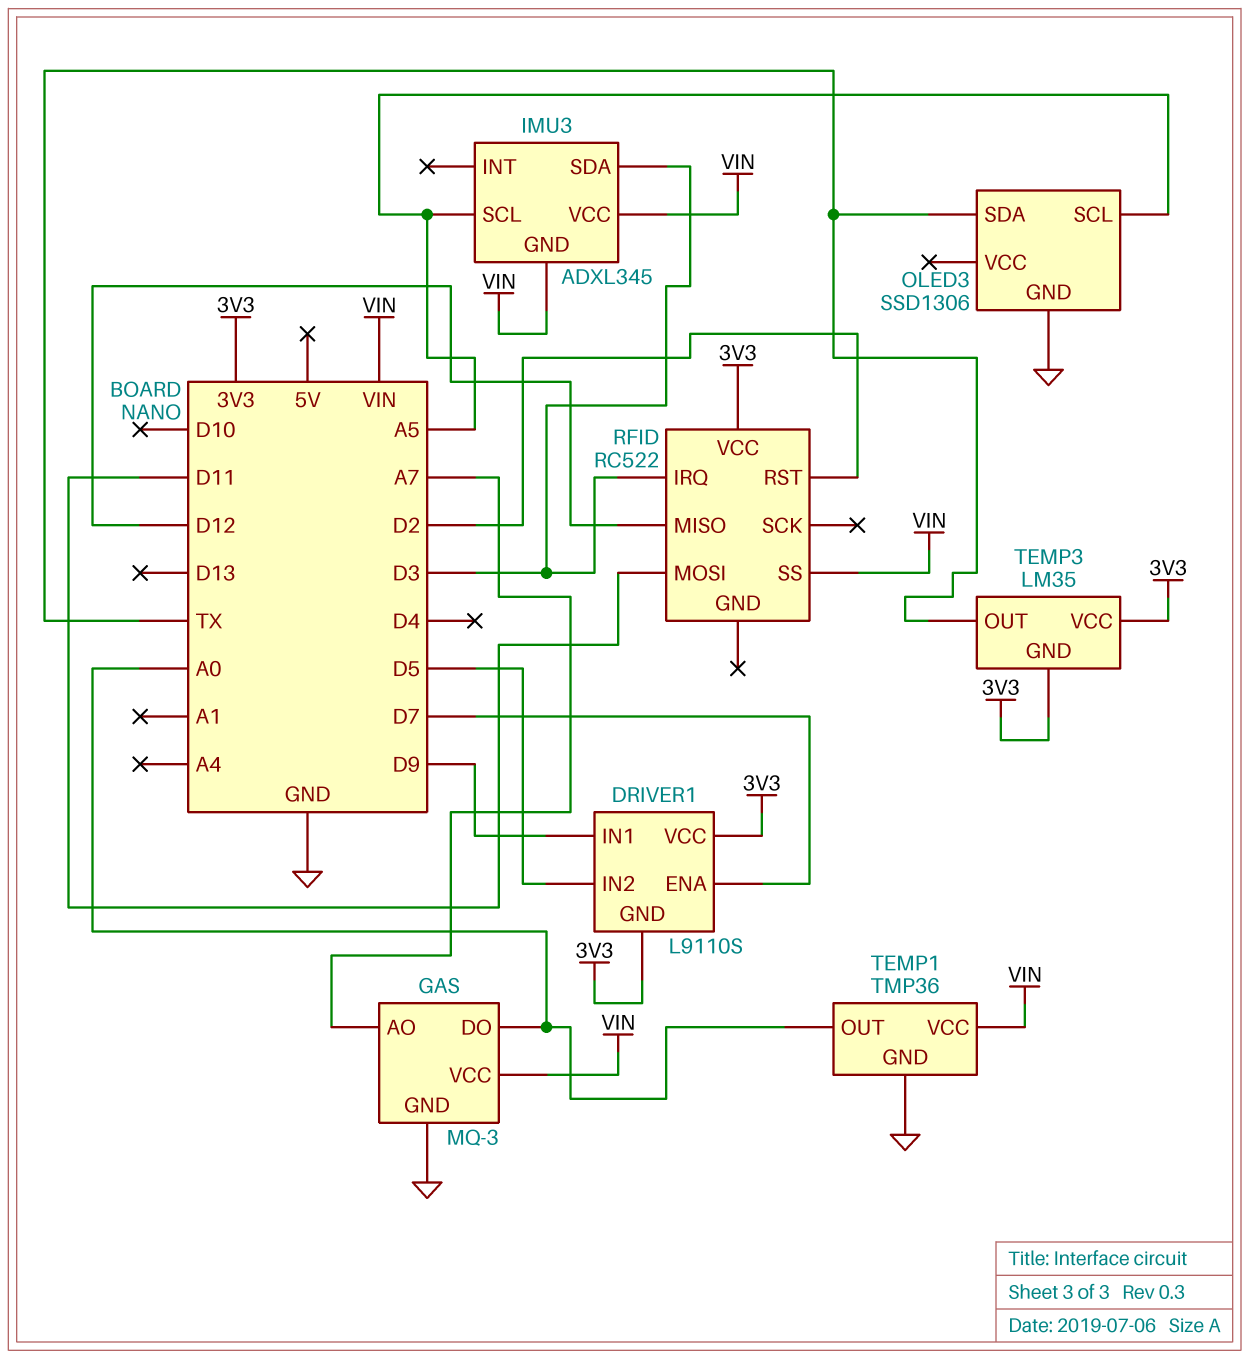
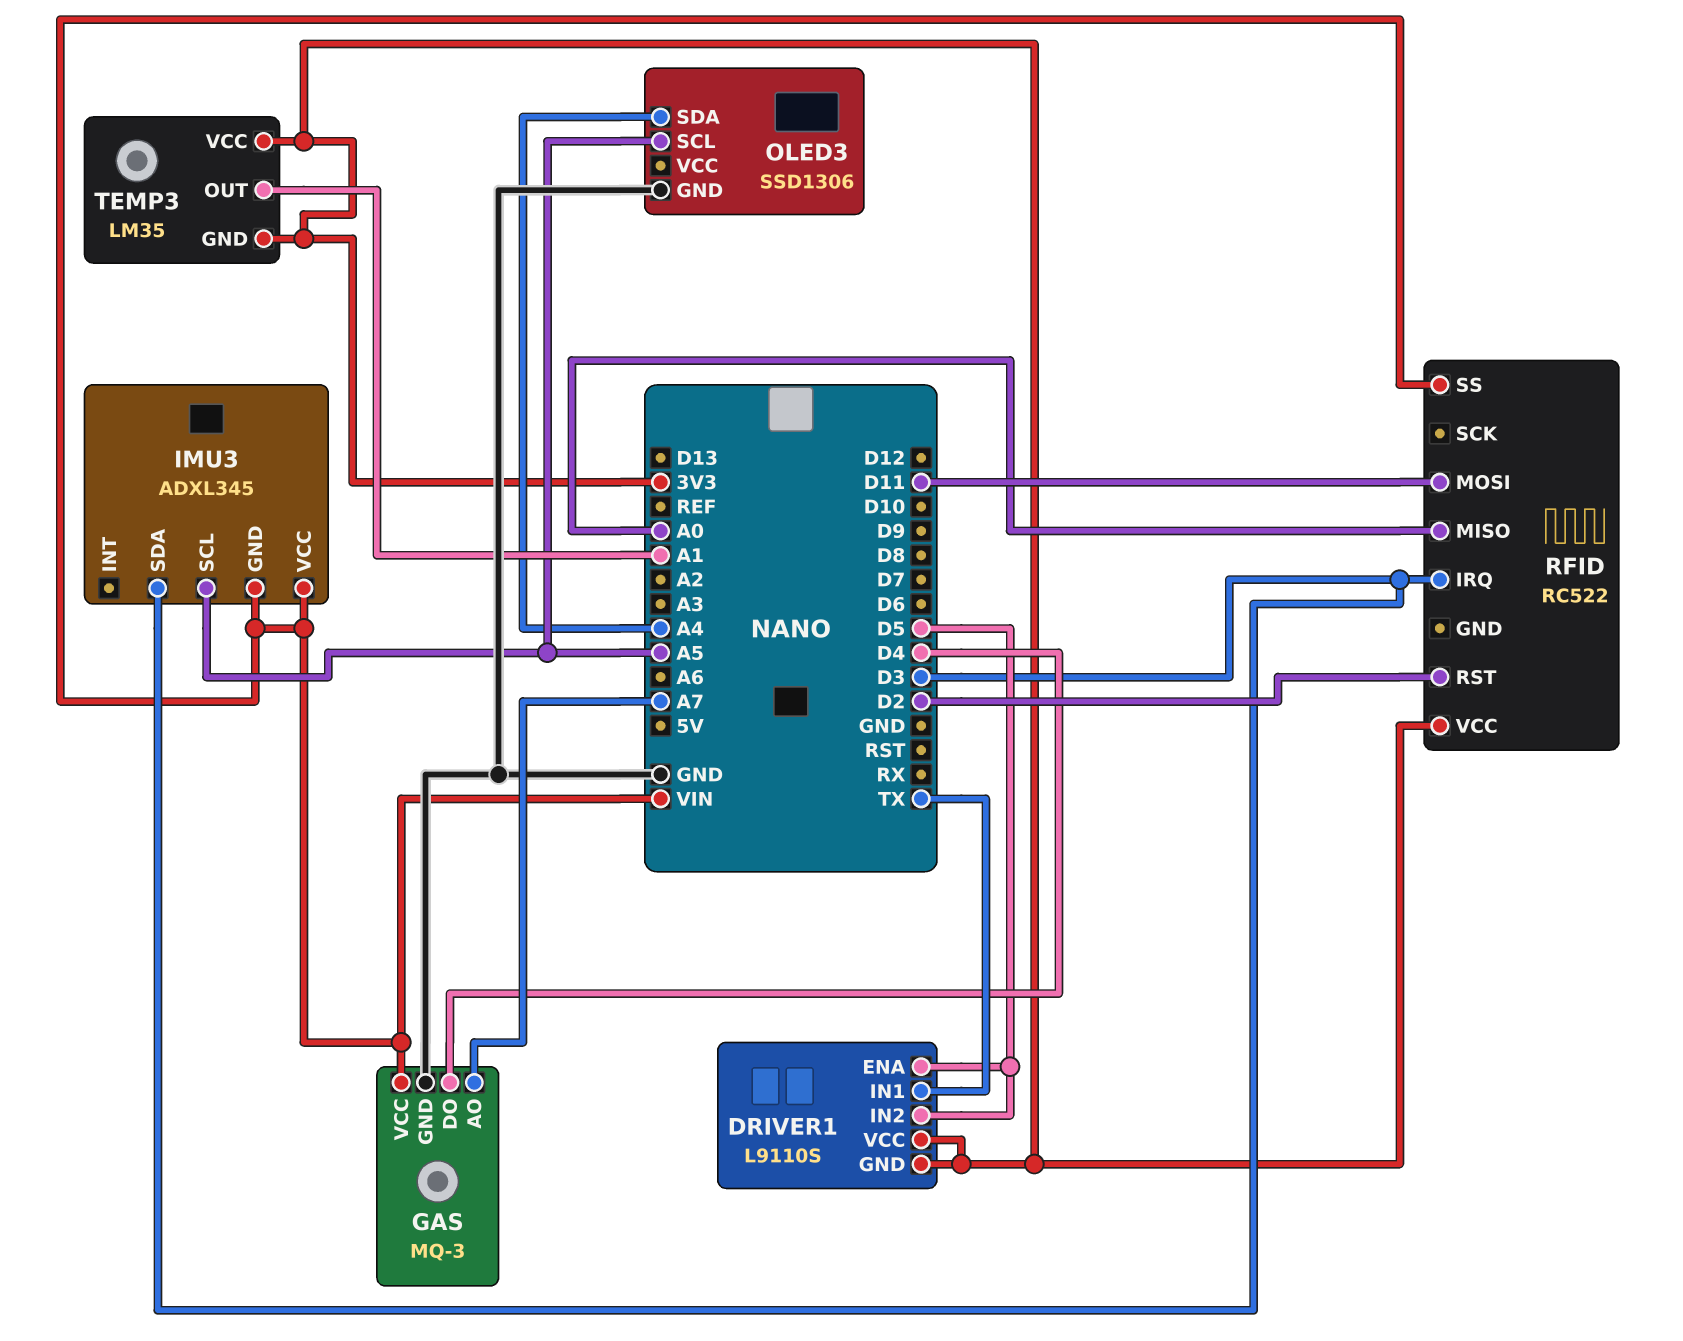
DRIVER1 pin ENA: D7 -> D5
DRIVER1 pin IN1: D9 -> TX
GAS pin DO: A0 -> D4
OLED3 pin SDA: TX -> A4
RFID pin MISO: D12 -> A0
TEMP1: TMP36 -> none
TEMP1 pin GND: GND -> none
TEMP1 pin OUT: A0 -> none
TEMP1 pin VCC: VIN -> none
TEMP3 pin OUT: TX -> A1

